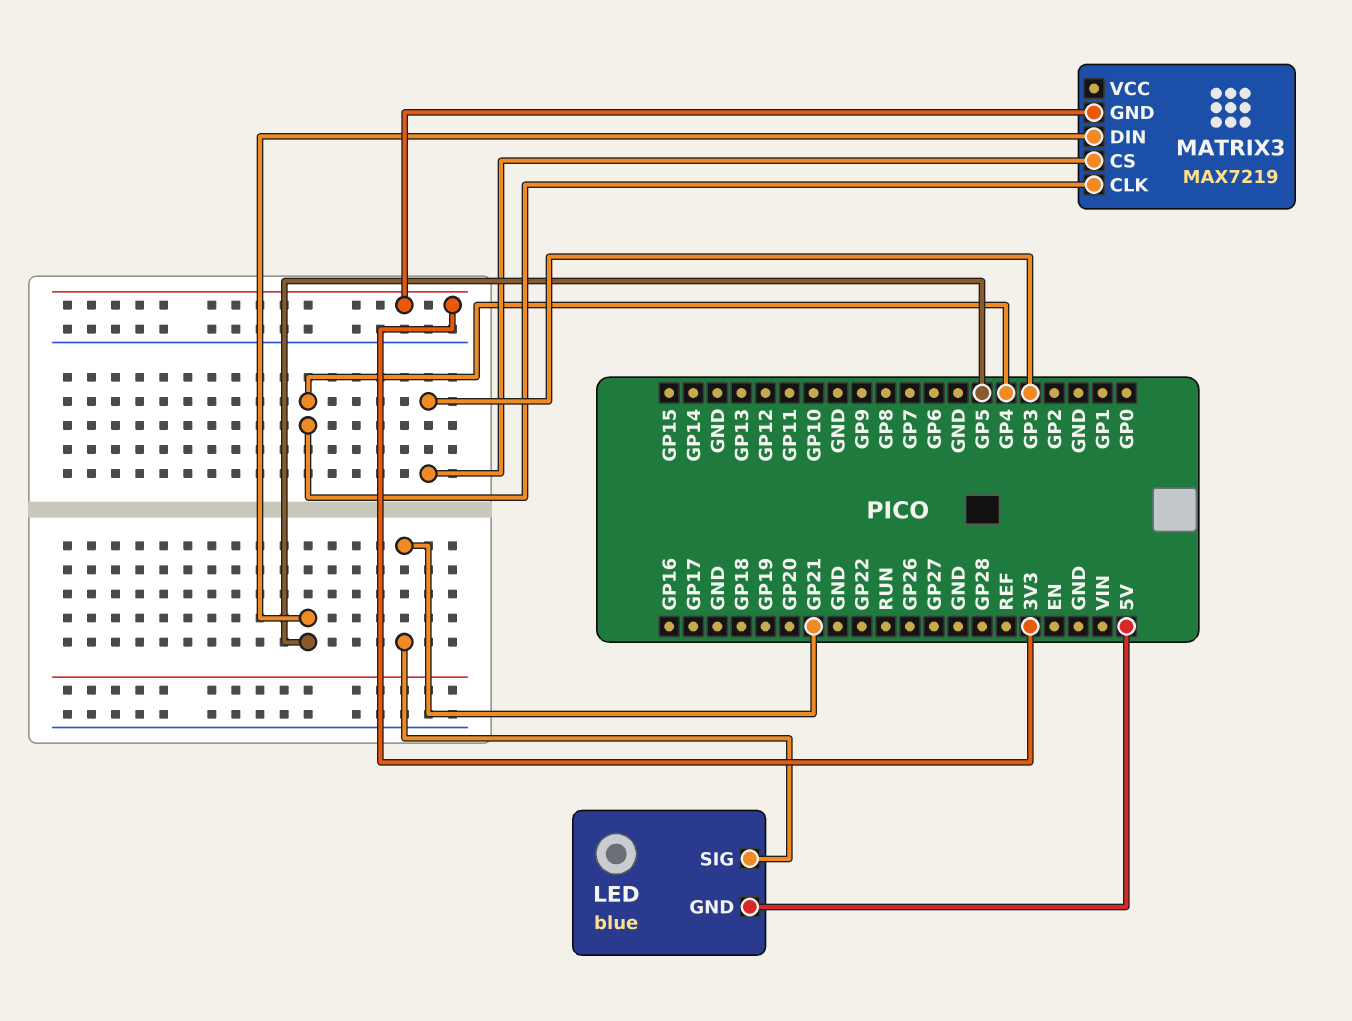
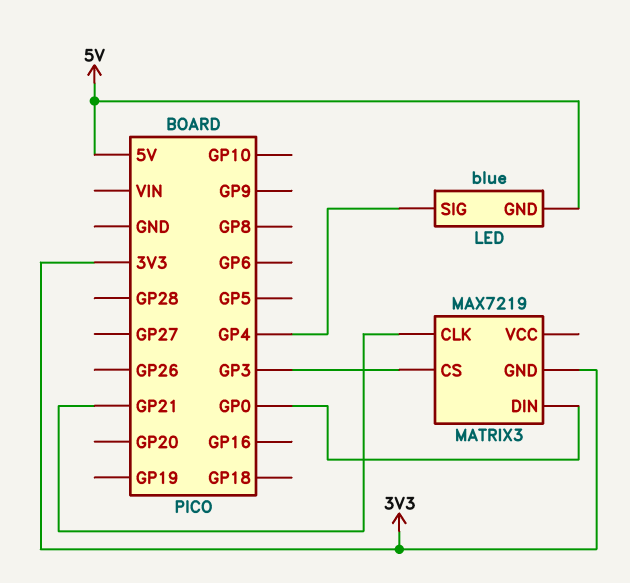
LED pin SIG: GP21 -> GP4
MATRIX3 pin CLK: GP4 -> GP21
MATRIX3 pin DIN: GP5 -> GP0

